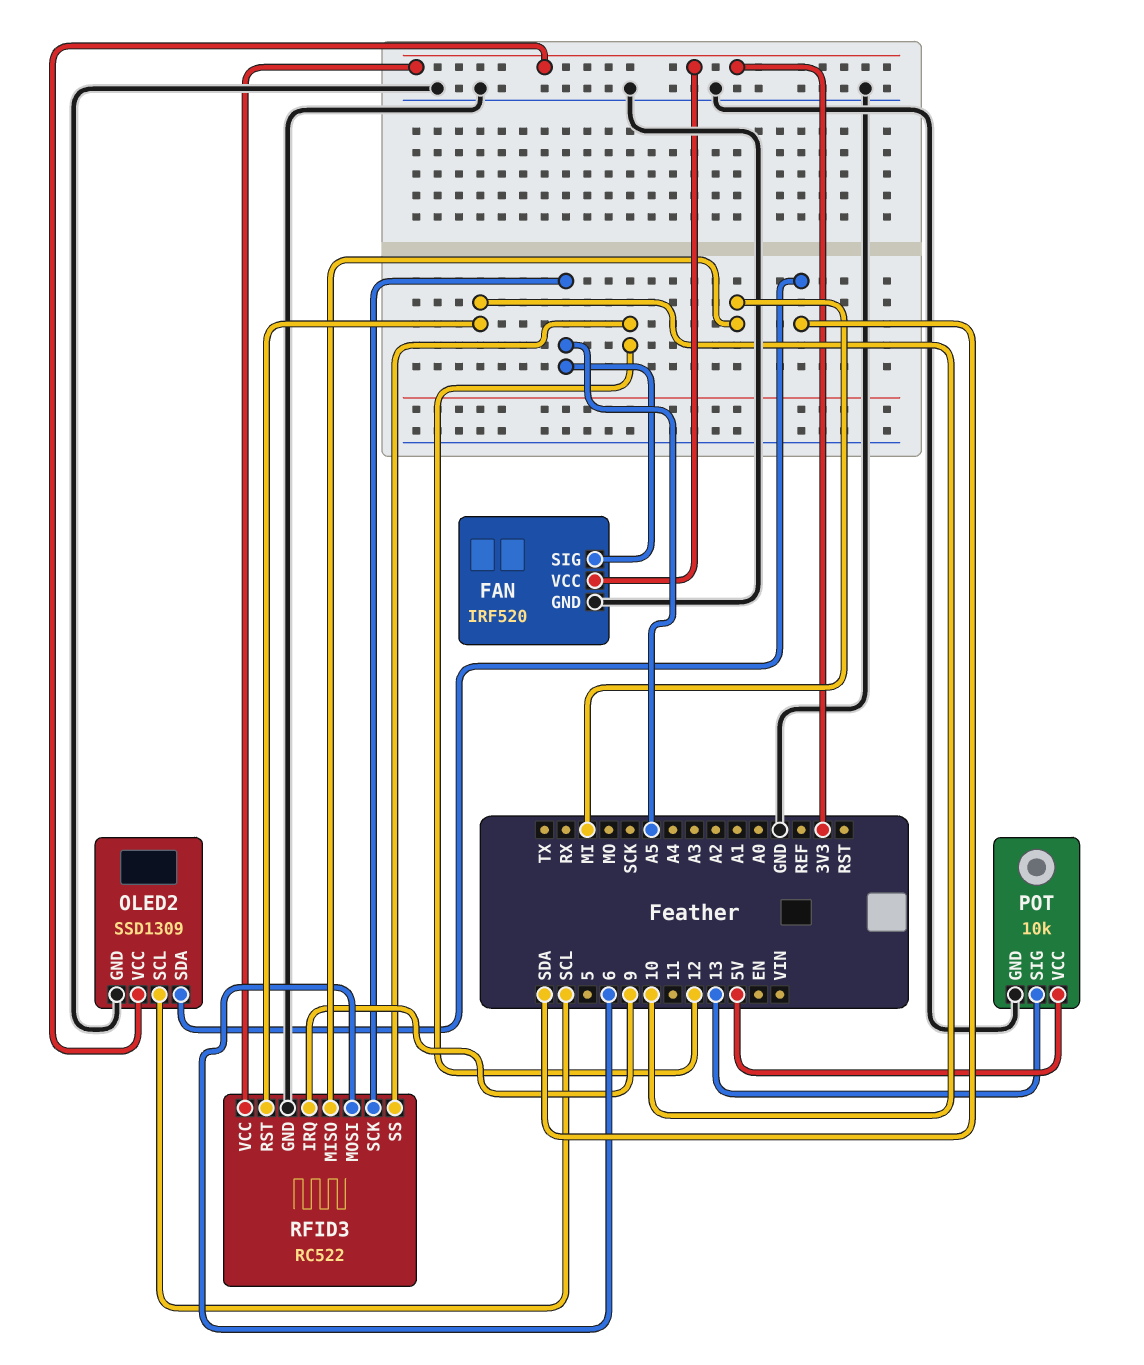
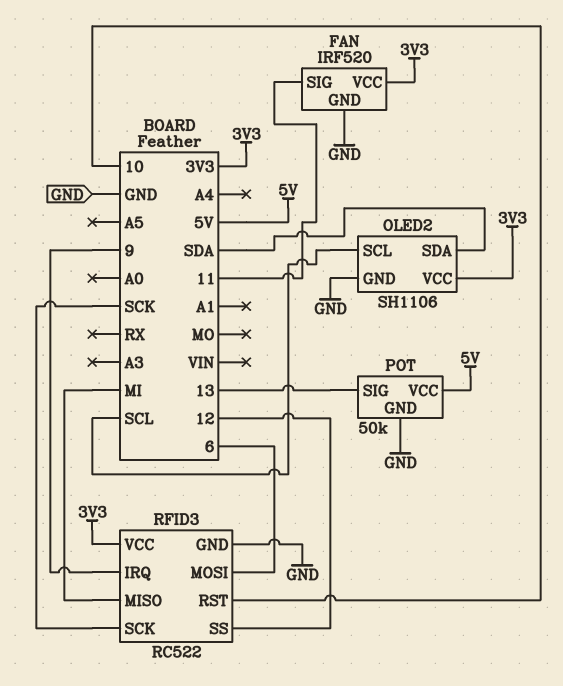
FAN pin SIG: A5 -> 11
OLED2: SSD1309 -> SH1106
POT: 10k -> 50k
RFID3 pin SCK: A5 -> SCK

